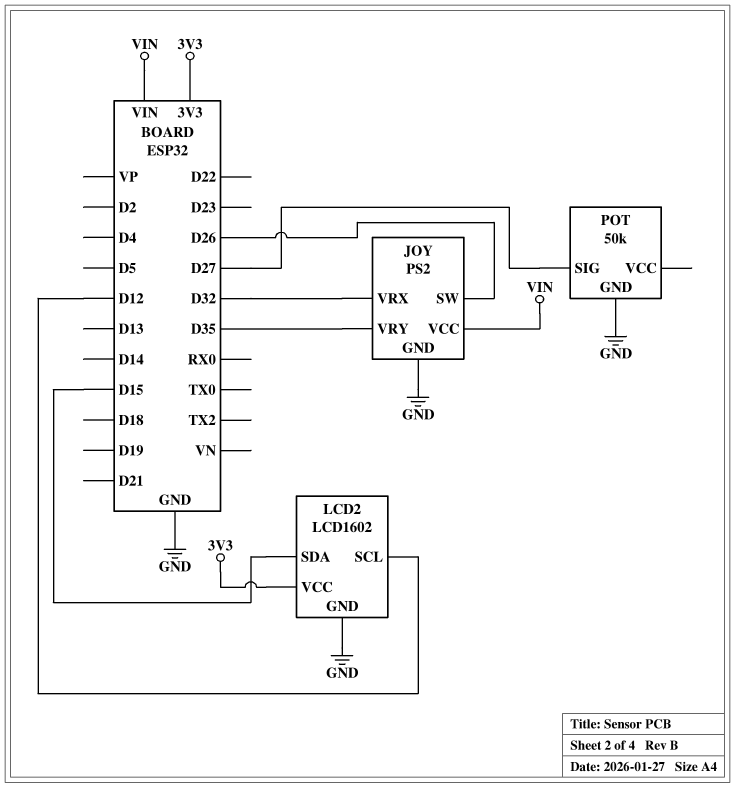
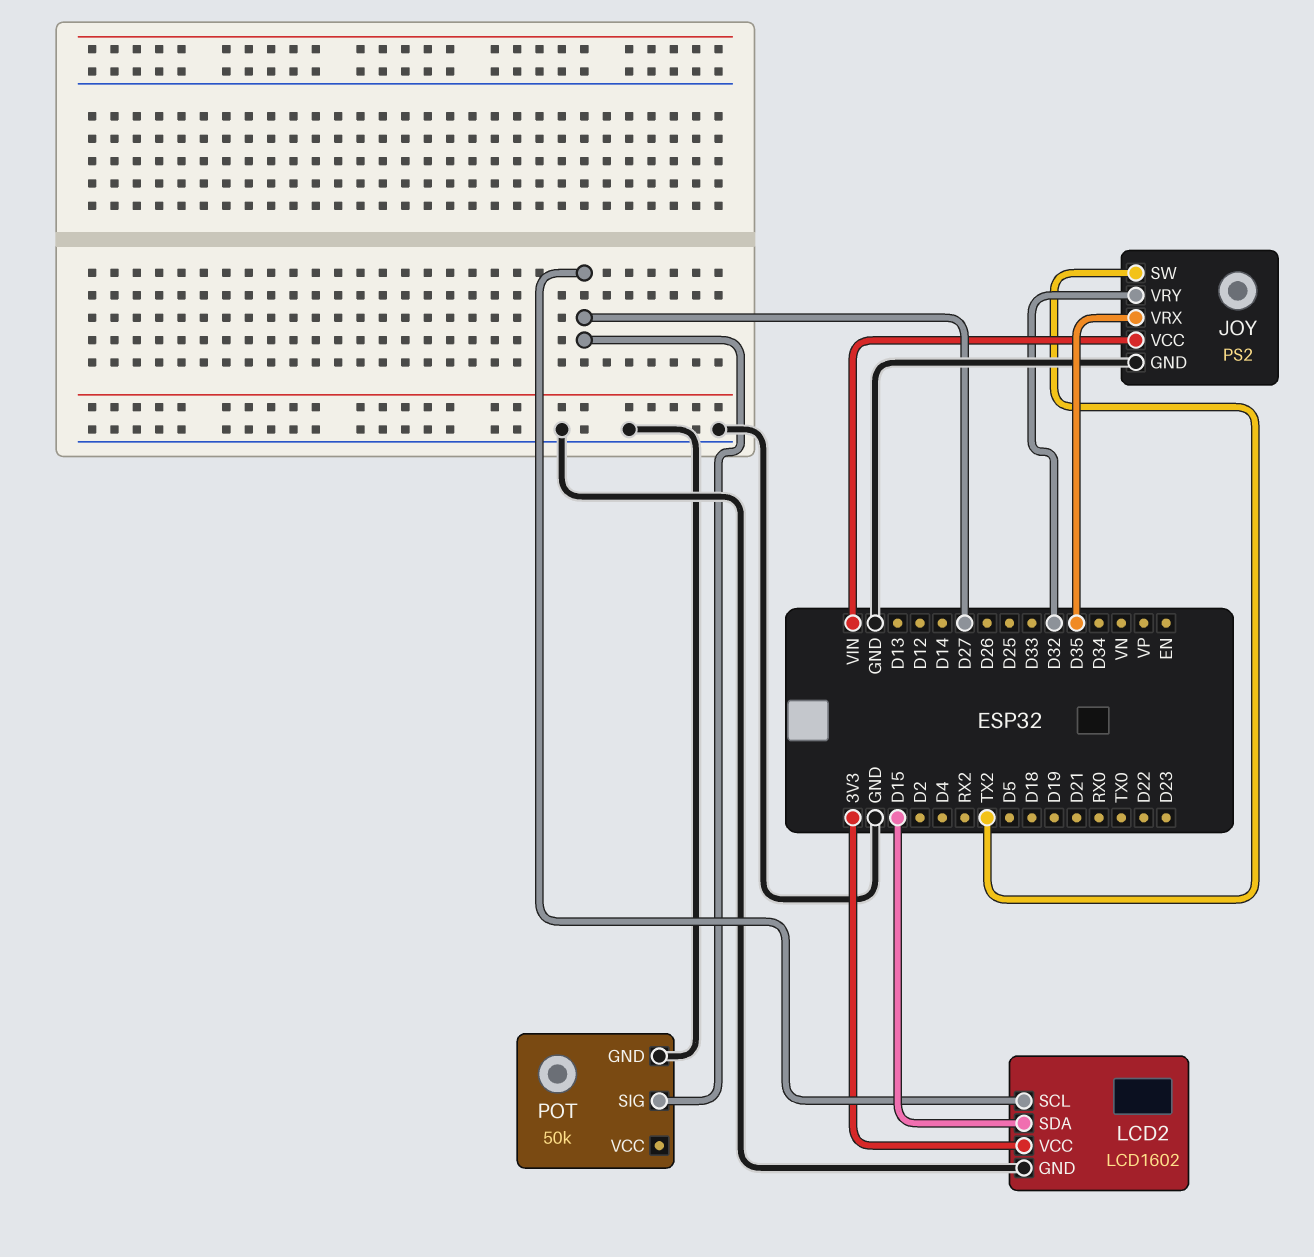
JOY pin SW: D26 -> TX2
JOY pin VRX: D32 -> D35
JOY pin VRY: D35 -> D32
LCD2 pin SCL: D12 -> D27

